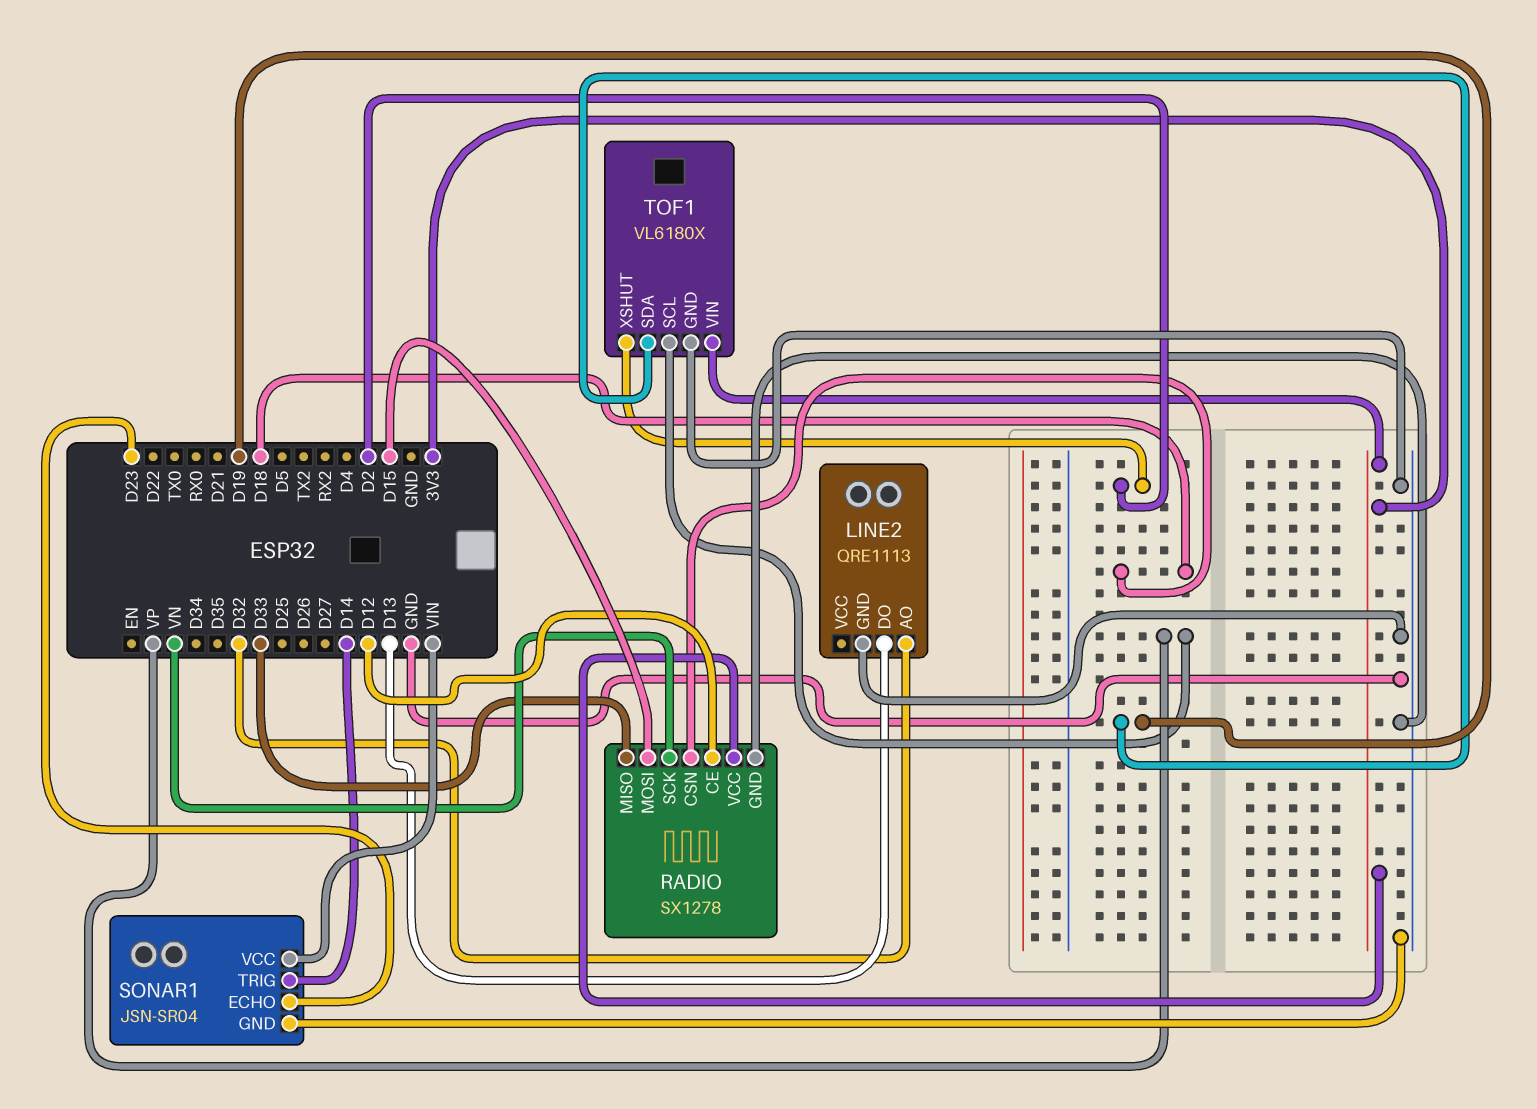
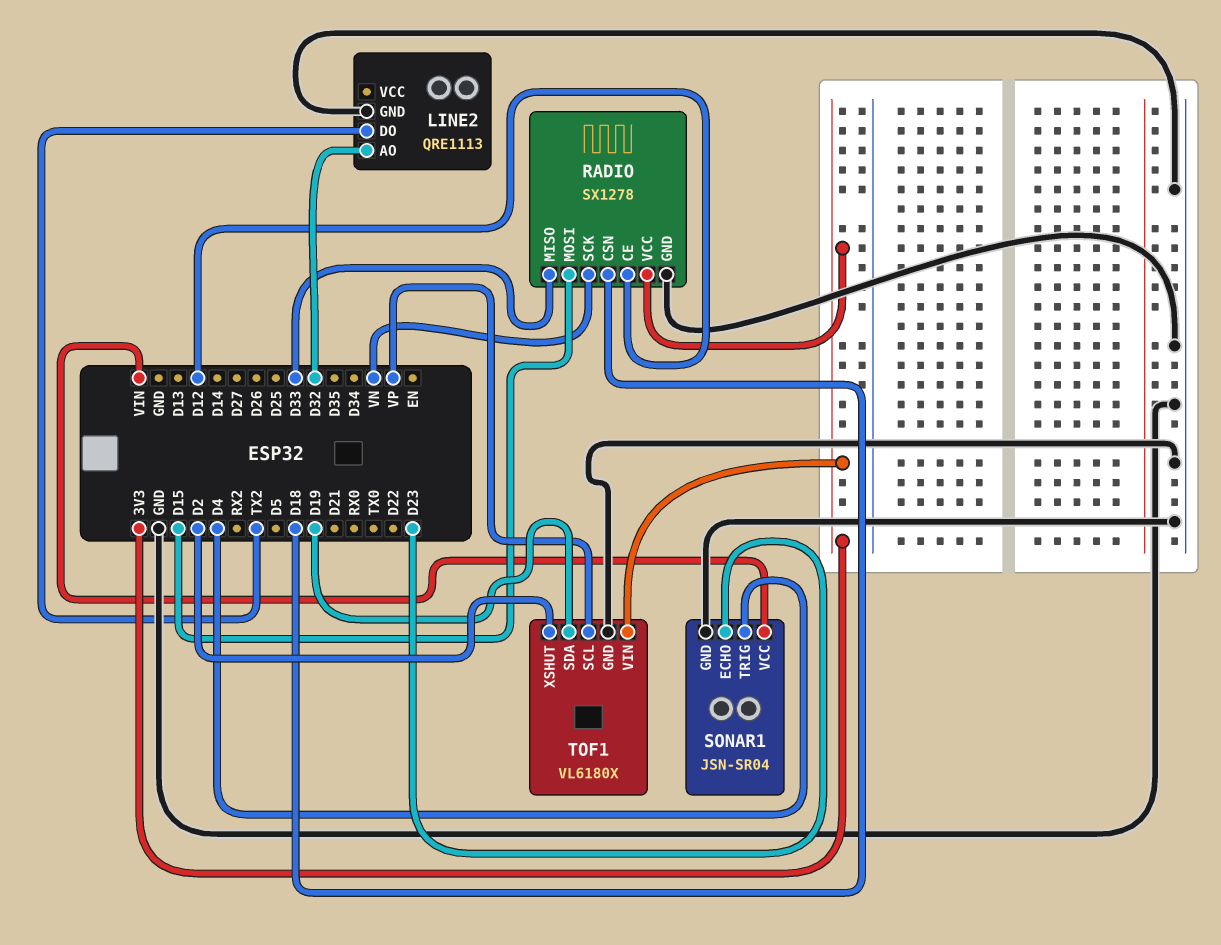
LINE2 pin DO: D13 -> TX2
SONAR1 pin TRIG: D14 -> D4

